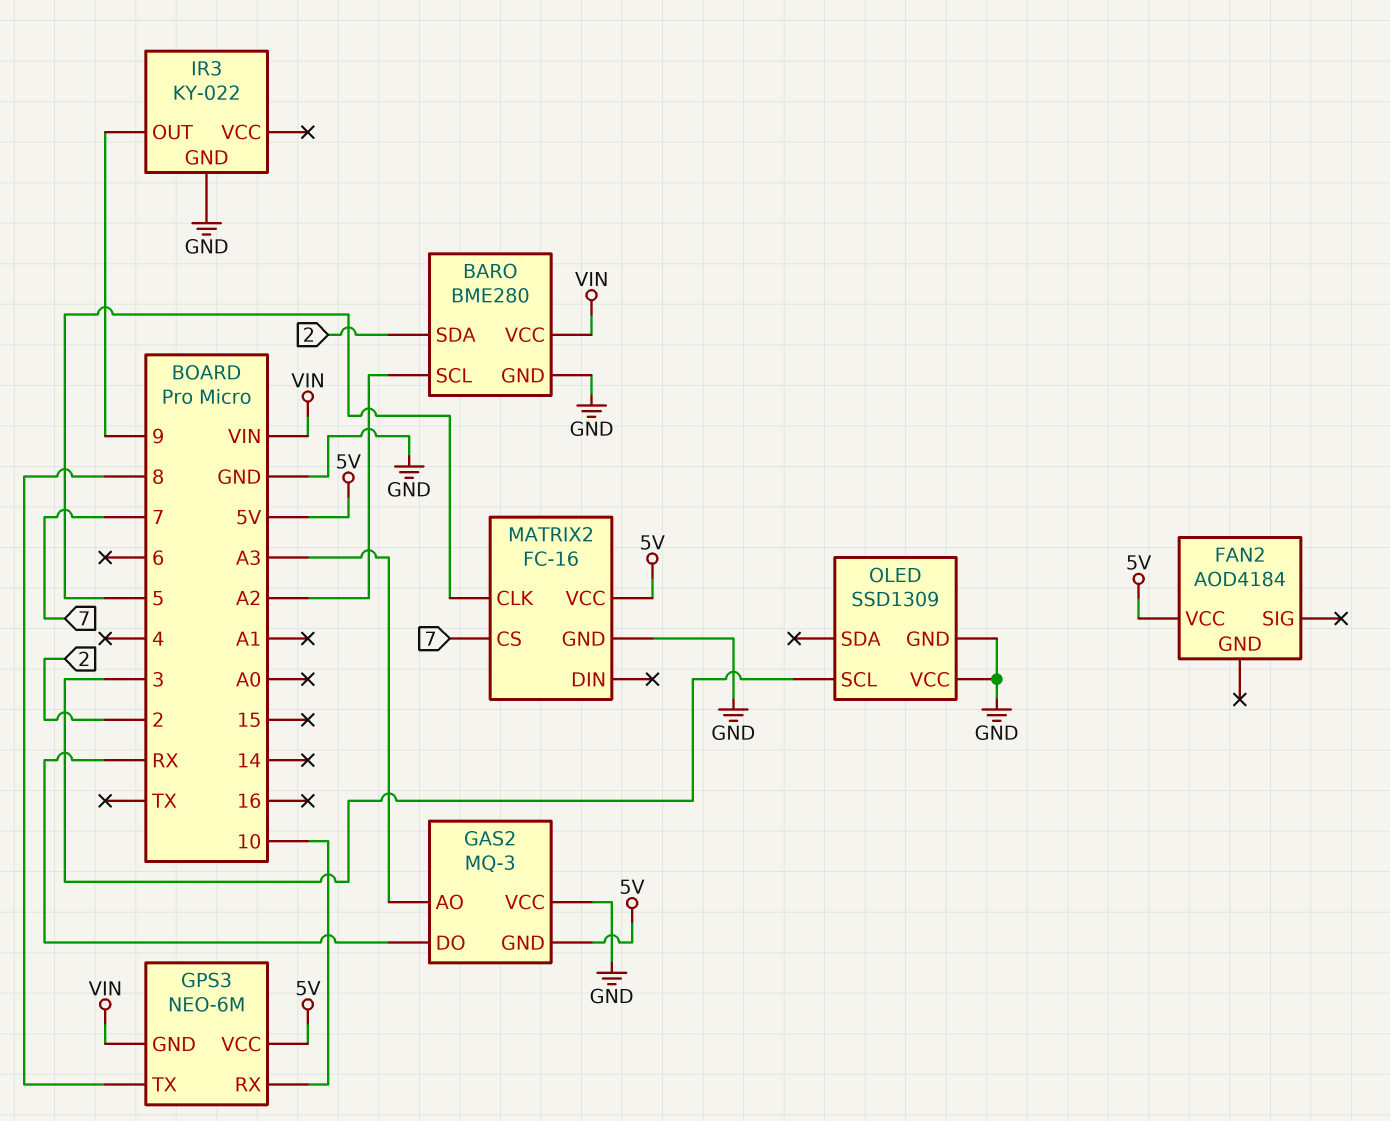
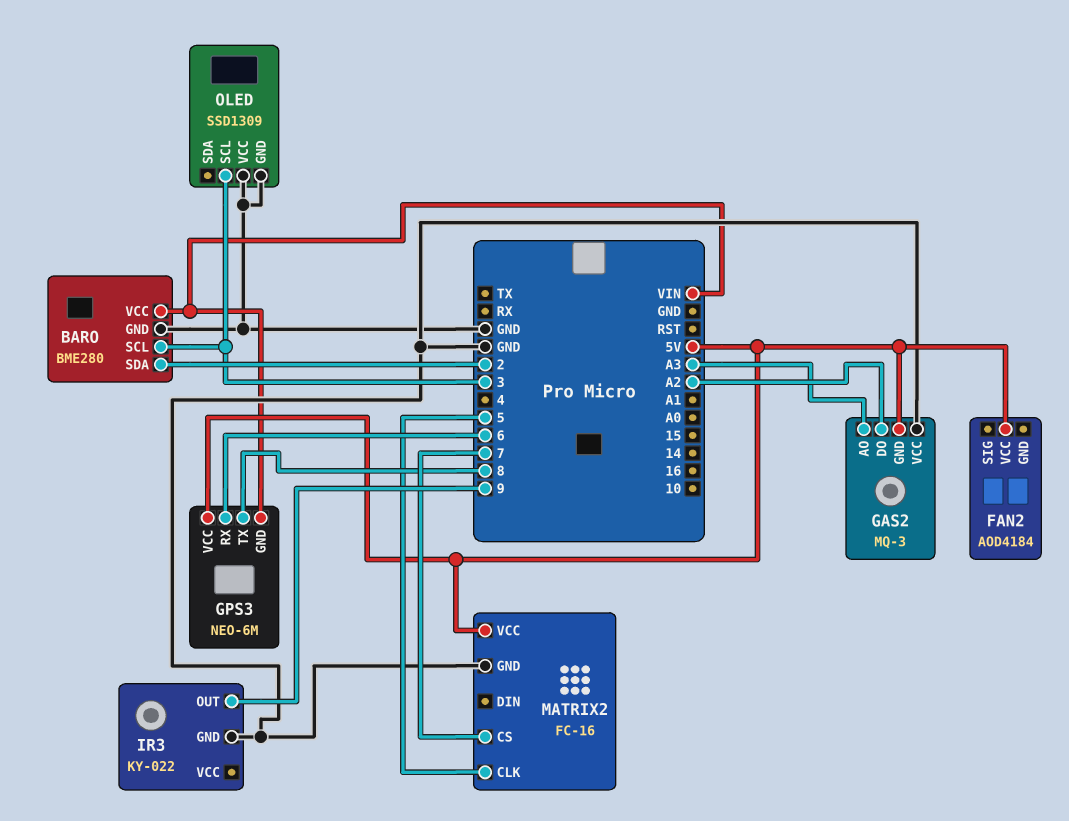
BARO pin SCL: A2 -> 3
GAS2 pin DO: RX -> A2
GPS3 pin RX: 10 -> 6

